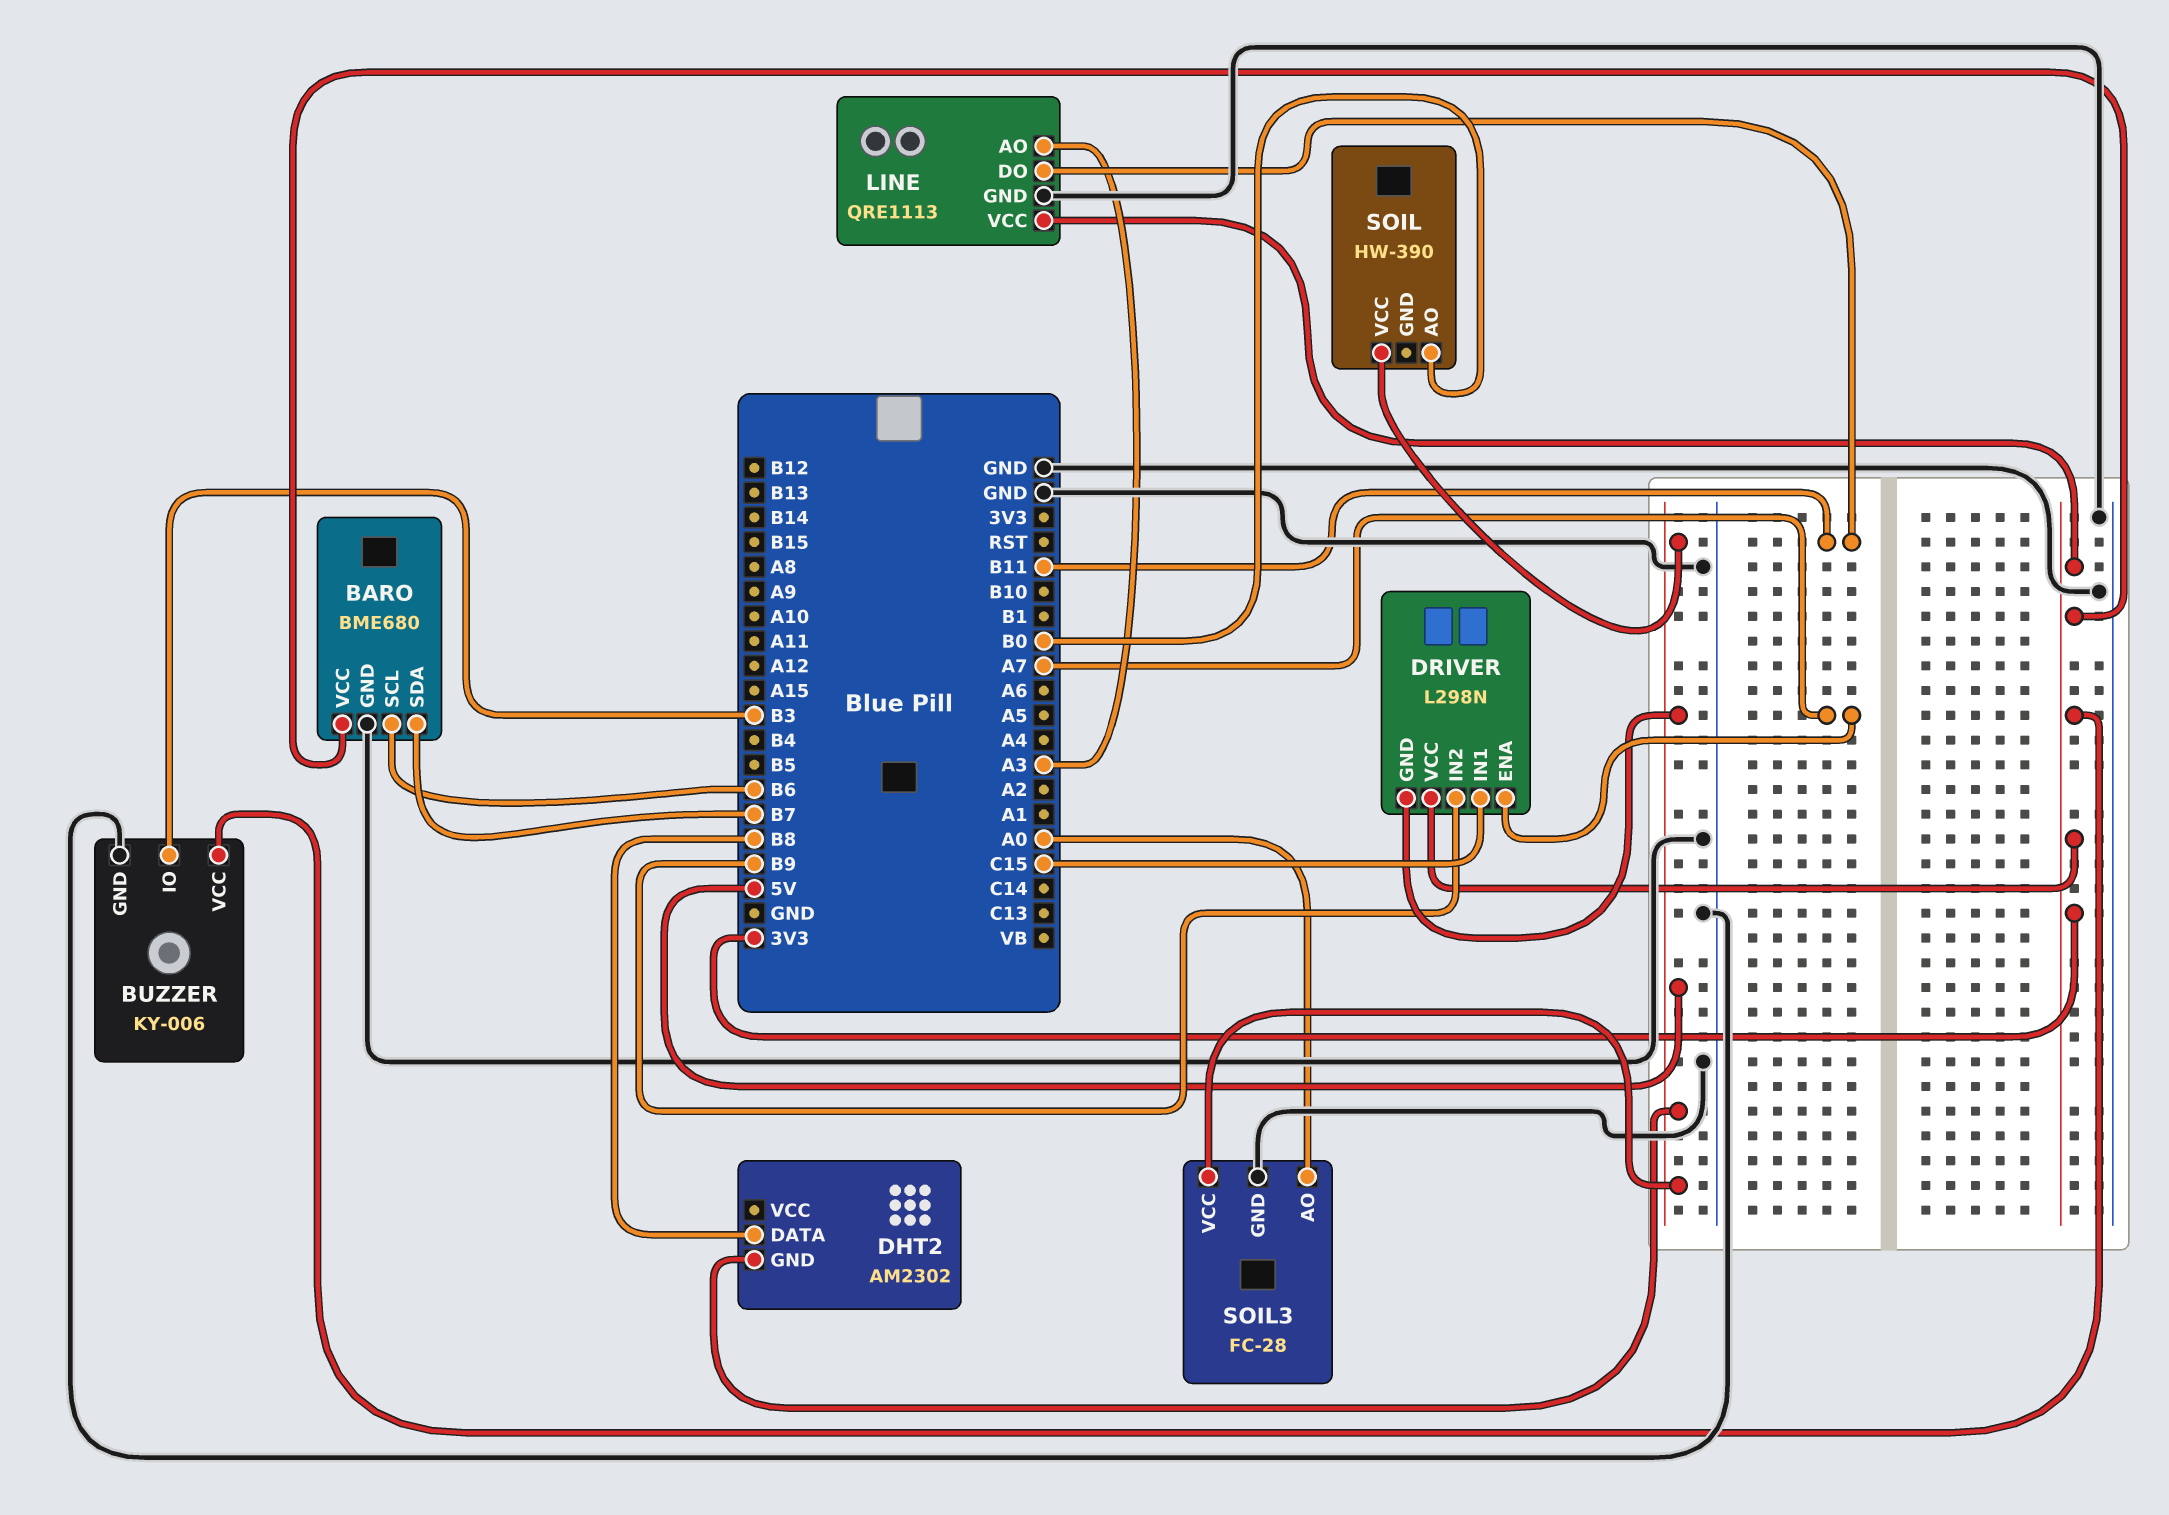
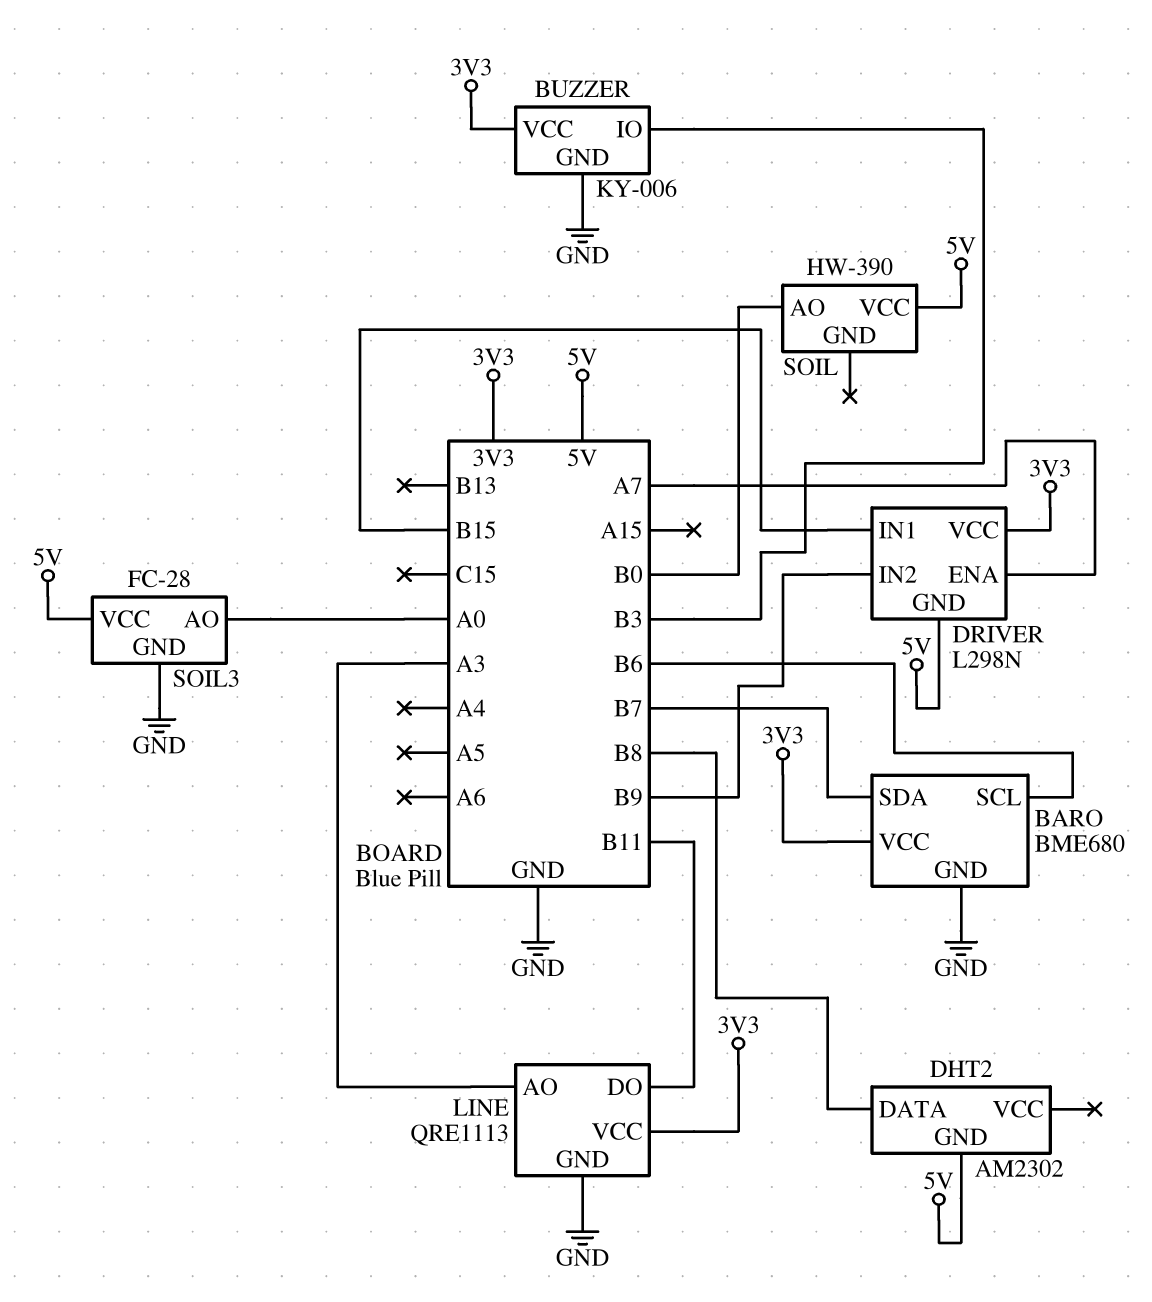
DRIVER pin IN1: C15 -> B15

